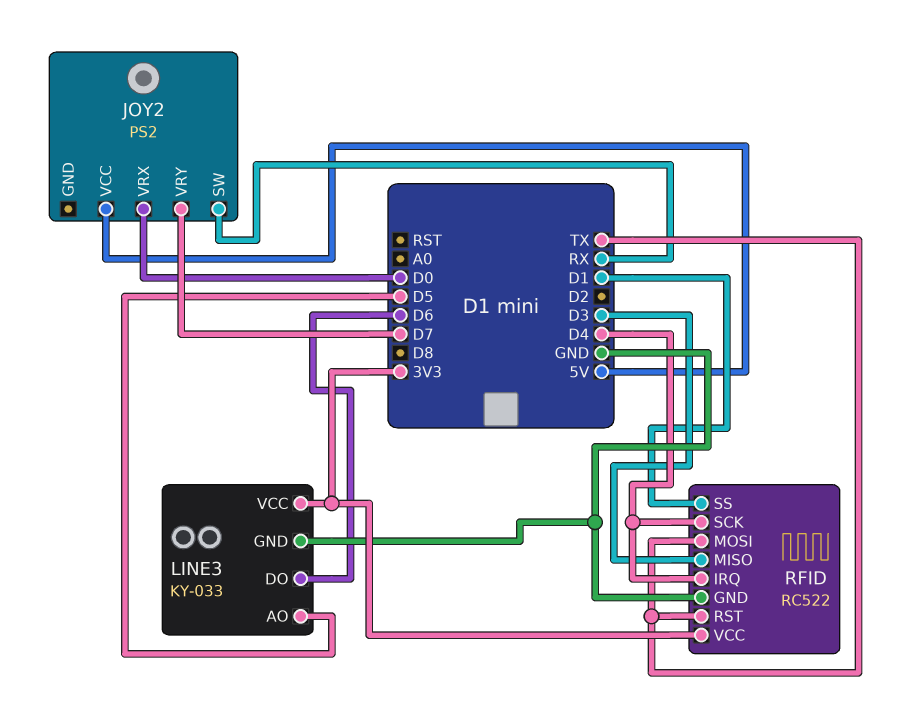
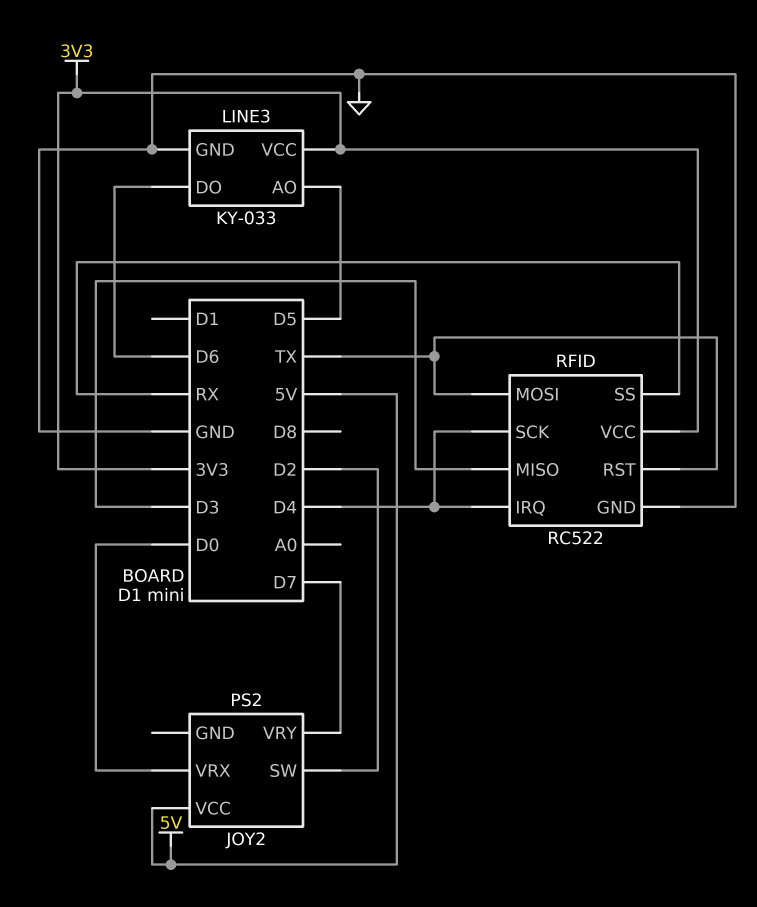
JOY2 pin SW: RX -> D2
RFID pin SS: D1 -> RX

